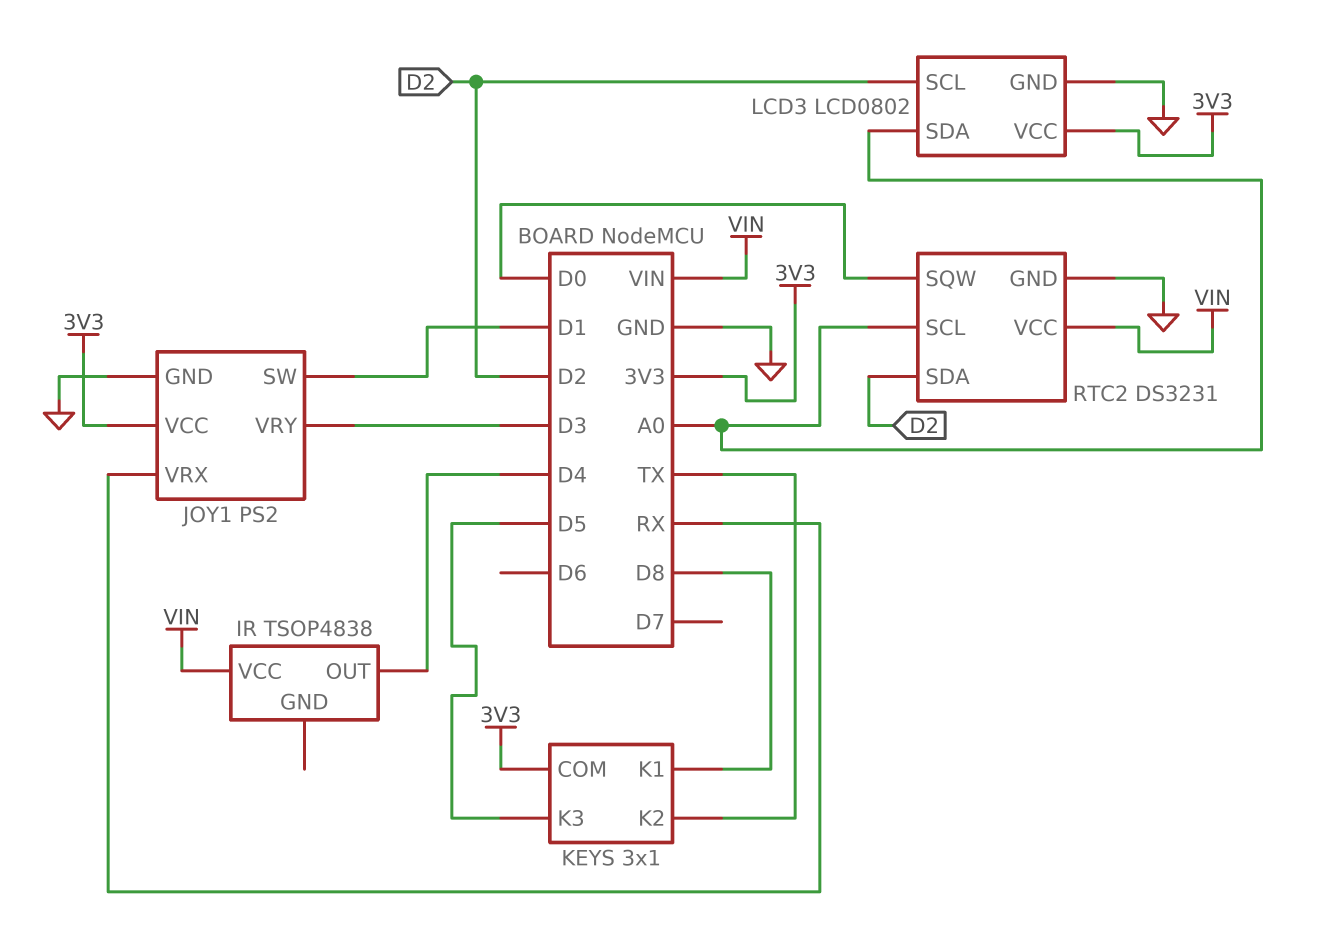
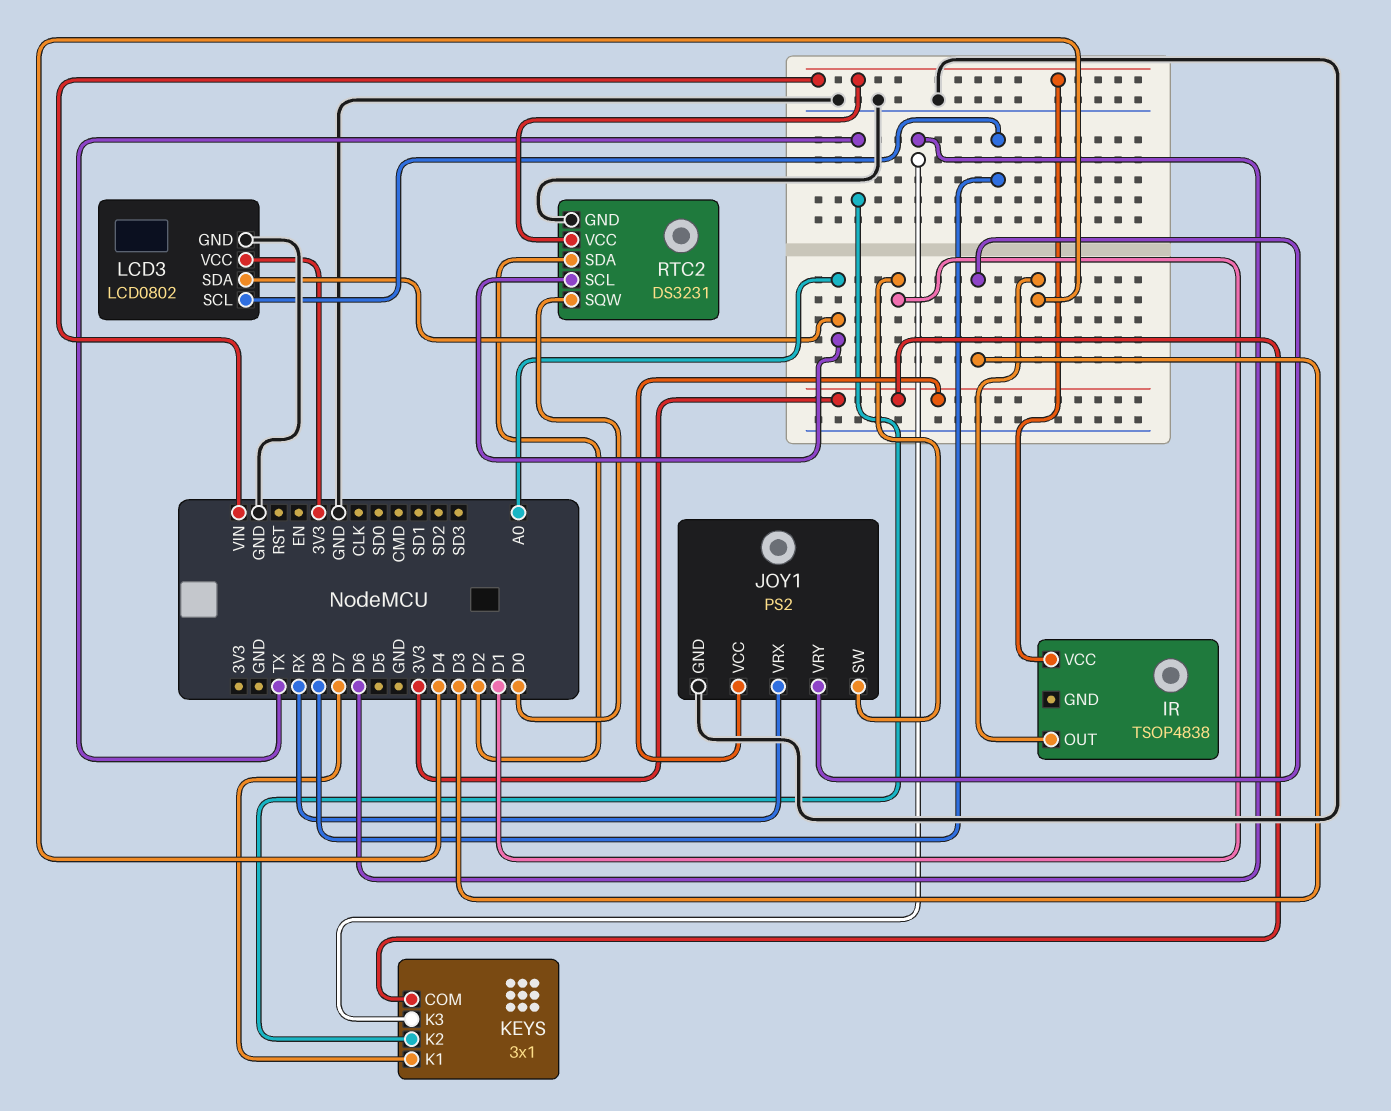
KEYS pin K1: D8 -> D7
KEYS pin K3: D5 -> D6
LCD3 pin SCL: D2 -> D8

